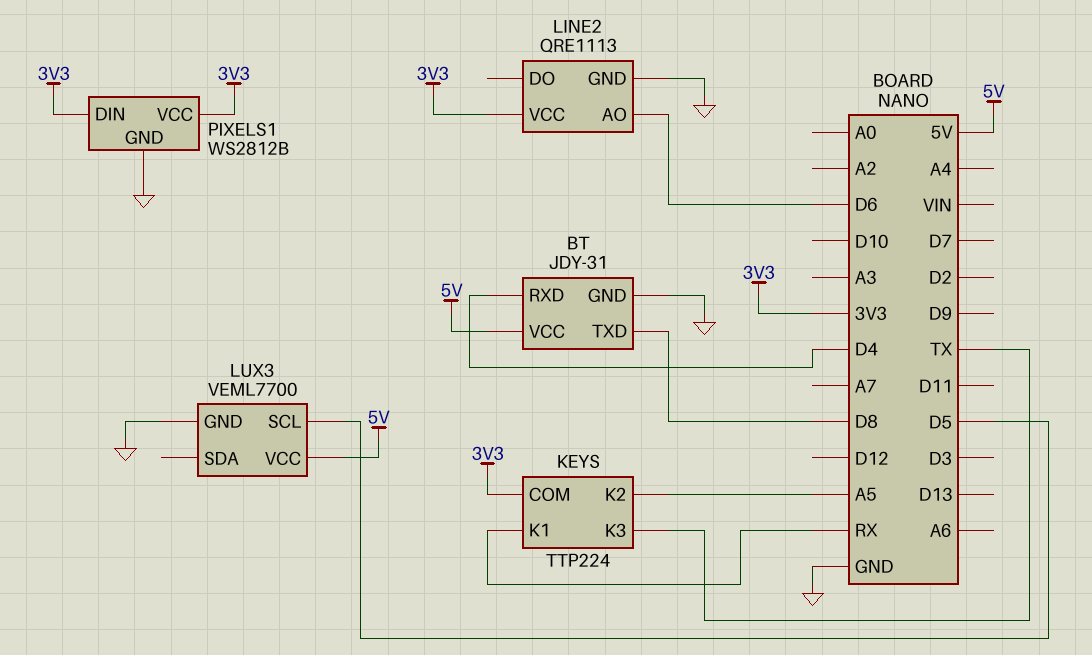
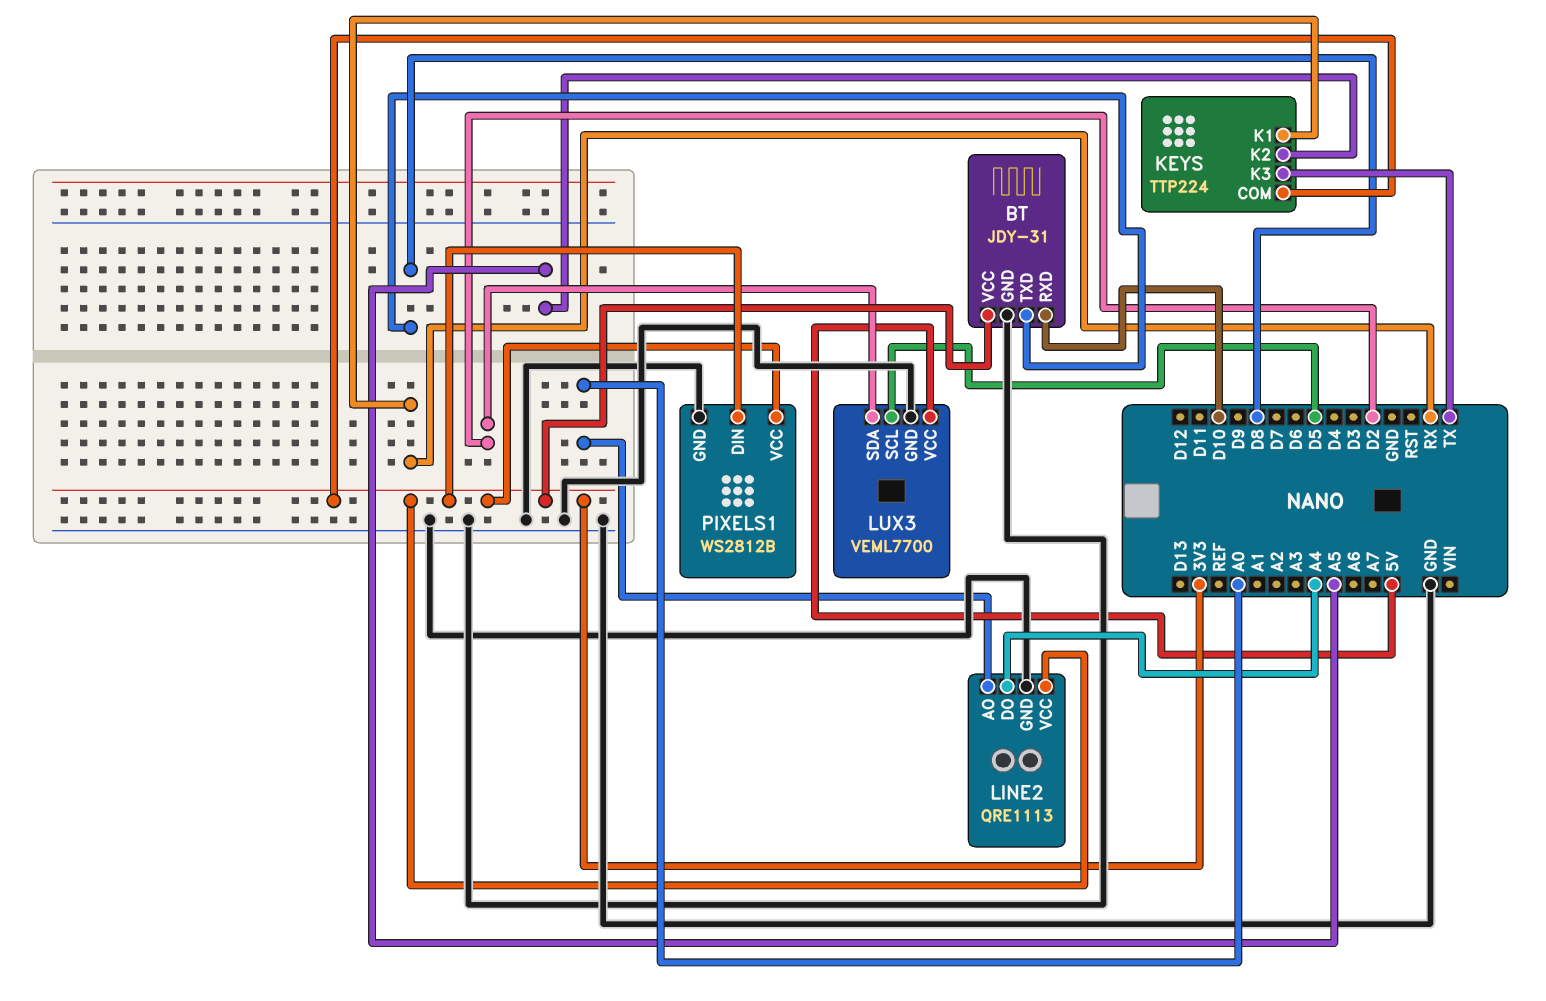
BT pin RXD: D4 -> D10
BT pin VCC: 5V -> 3V3
LINE2 pin AO: D6 -> A0
LINE2 pin DO: none -> A4
LUX3 pin SDA: none -> D2

